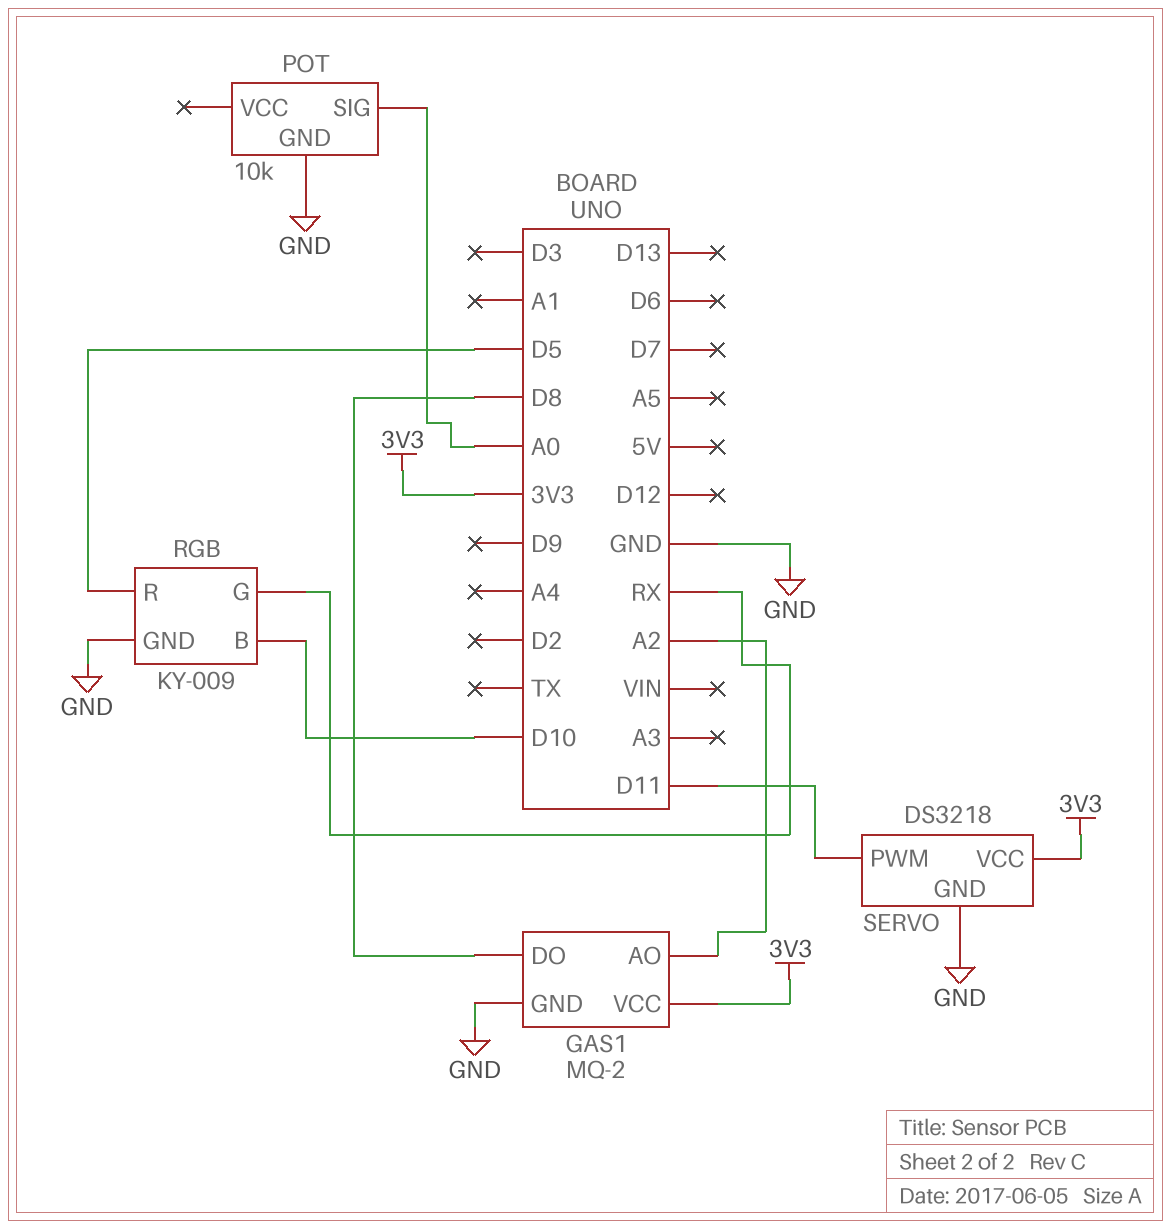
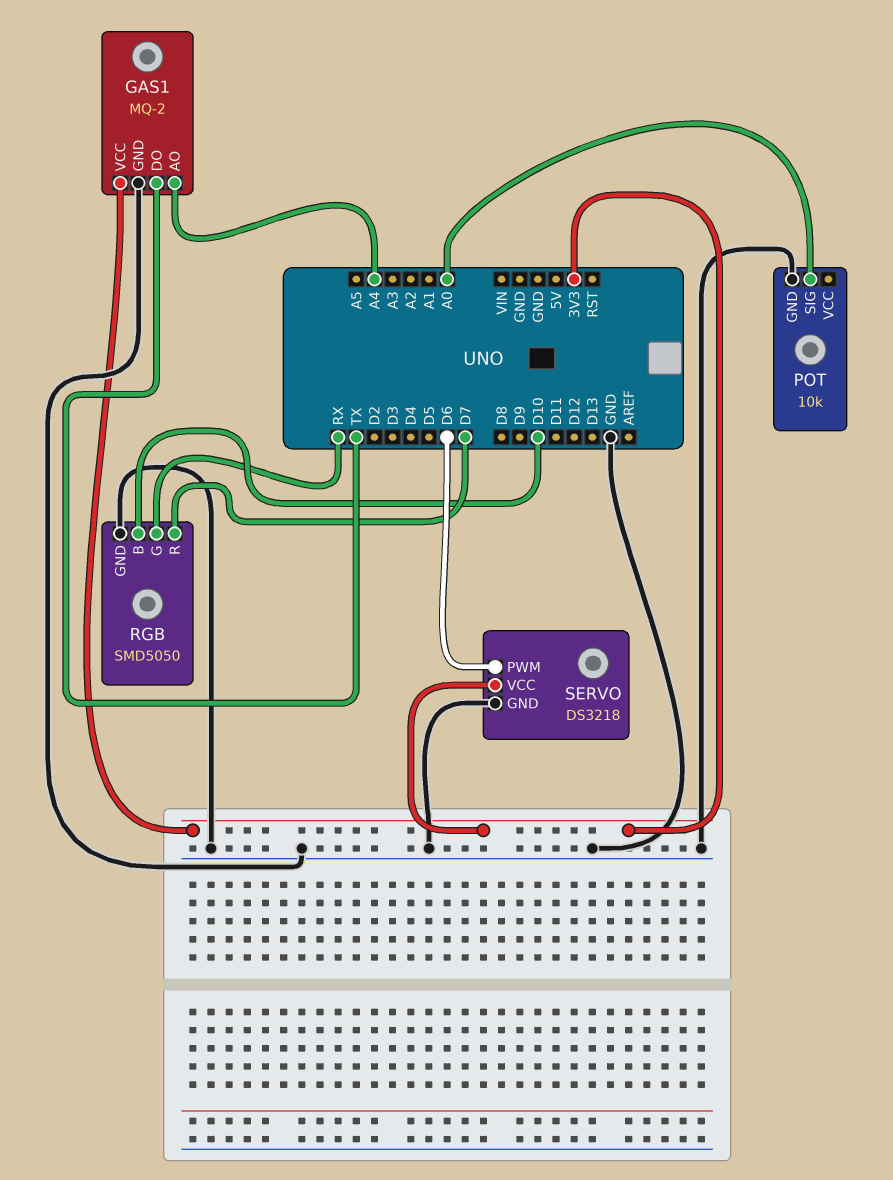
GAS1 pin AO: A2 -> A4
GAS1 pin DO: D8 -> TX
RGB: KY-009 -> SMD5050
RGB pin R: D5 -> D7
SERVO pin PWM: D11 -> D6

